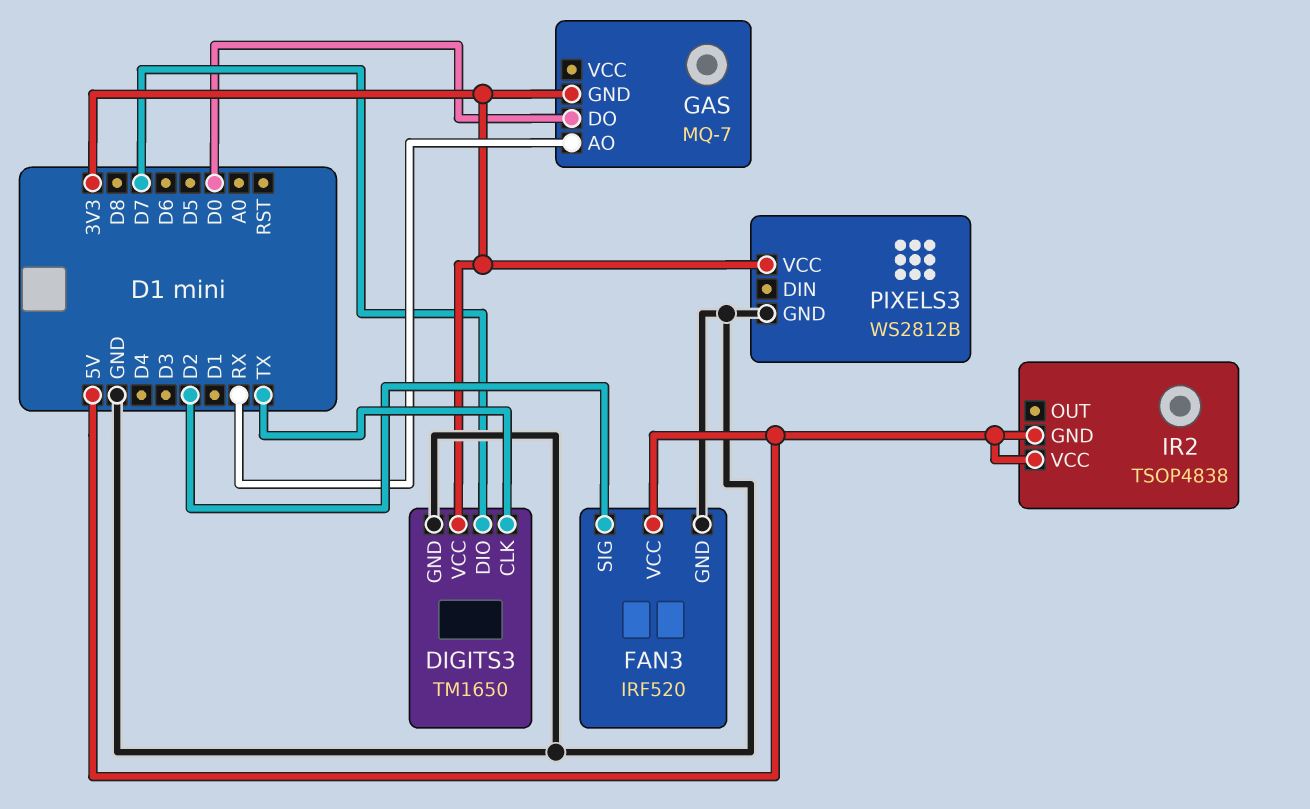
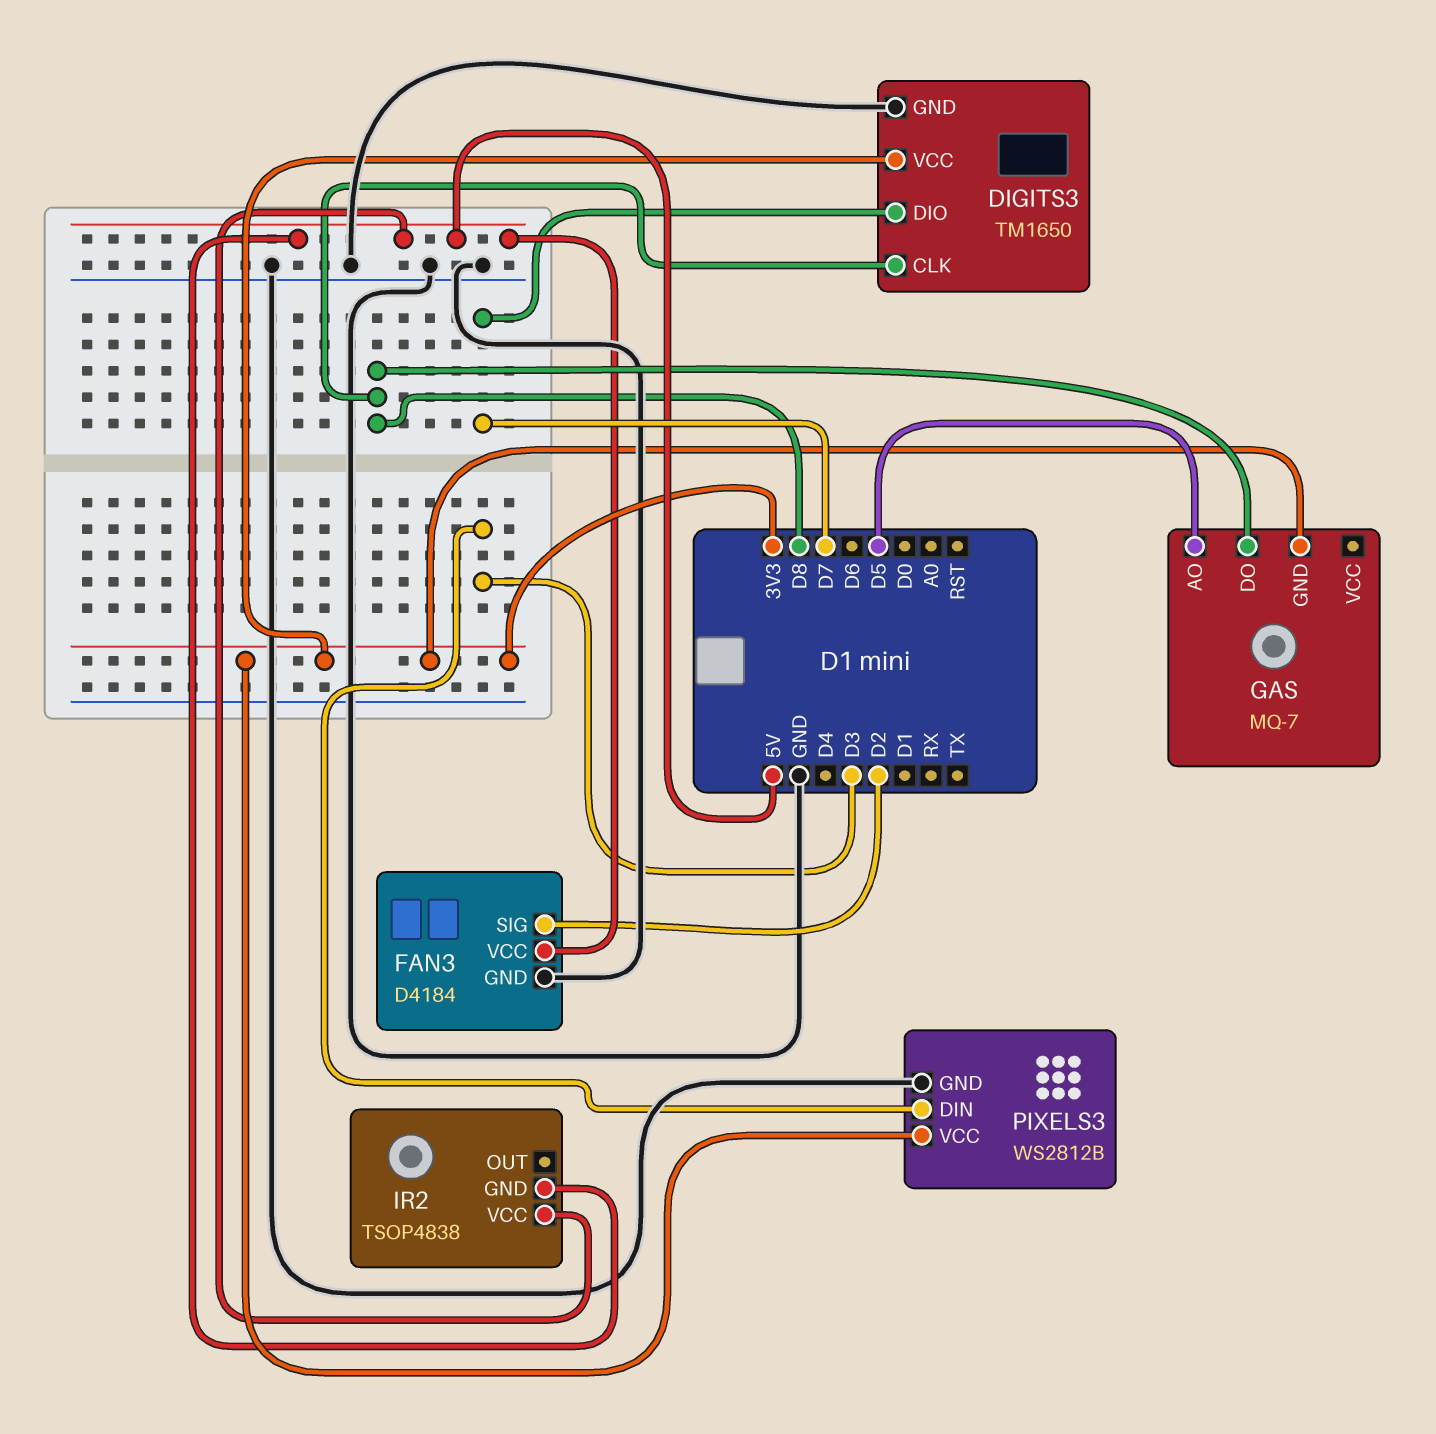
DIGITS3 pin CLK: TX -> D8
FAN3: IRF520 -> D4184
GAS pin AO: RX -> D5
GAS pin DO: D0 -> D8
PIXELS3 pin DIN: none -> D3

